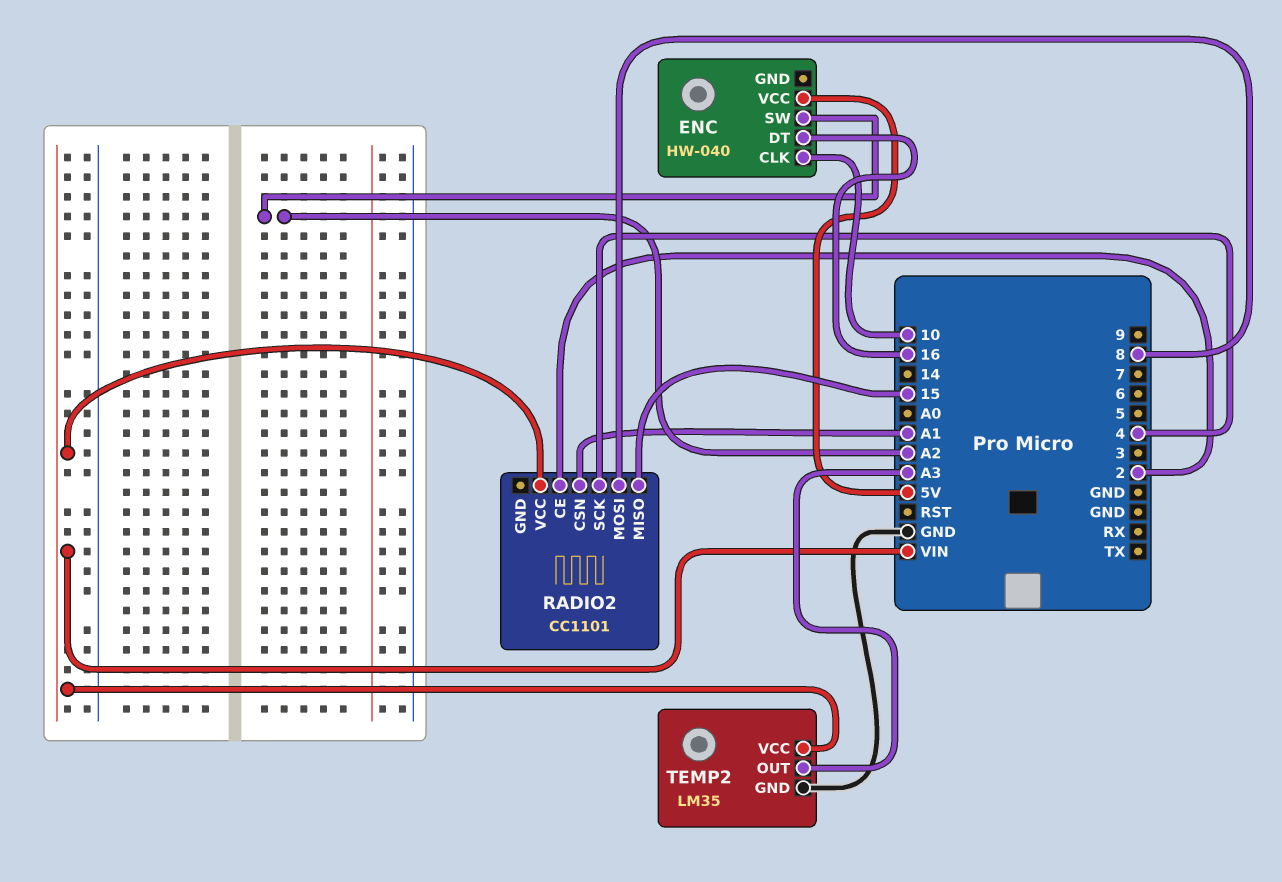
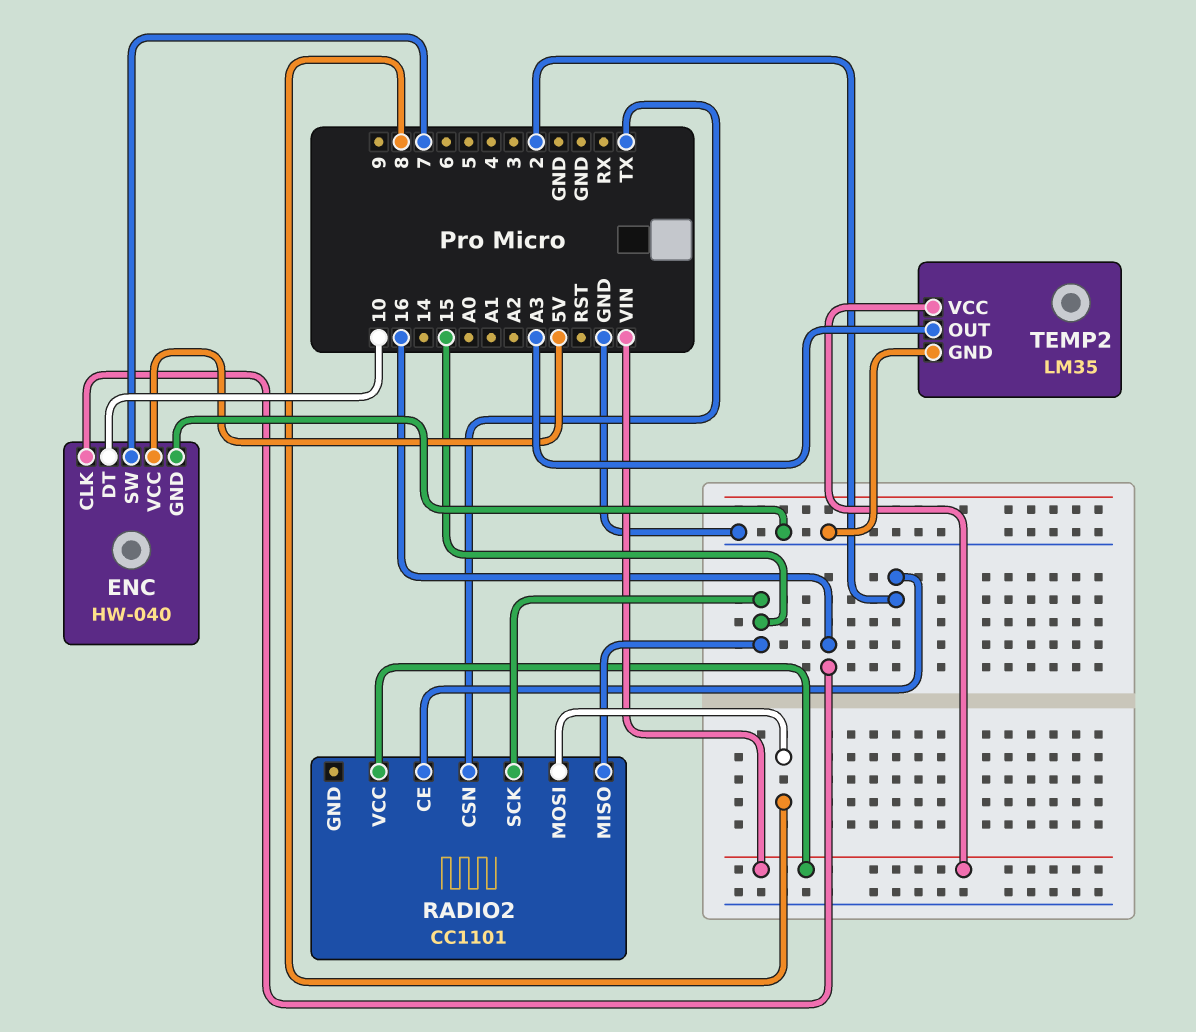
ENC pin CLK: 10 -> 16
ENC pin DT: 16 -> 10
ENC pin GND: none -> GND
ENC pin SW: A2 -> 7
RADIO2 pin CSN: A1 -> TX
RADIO2 pin SCK: 4 -> 15

